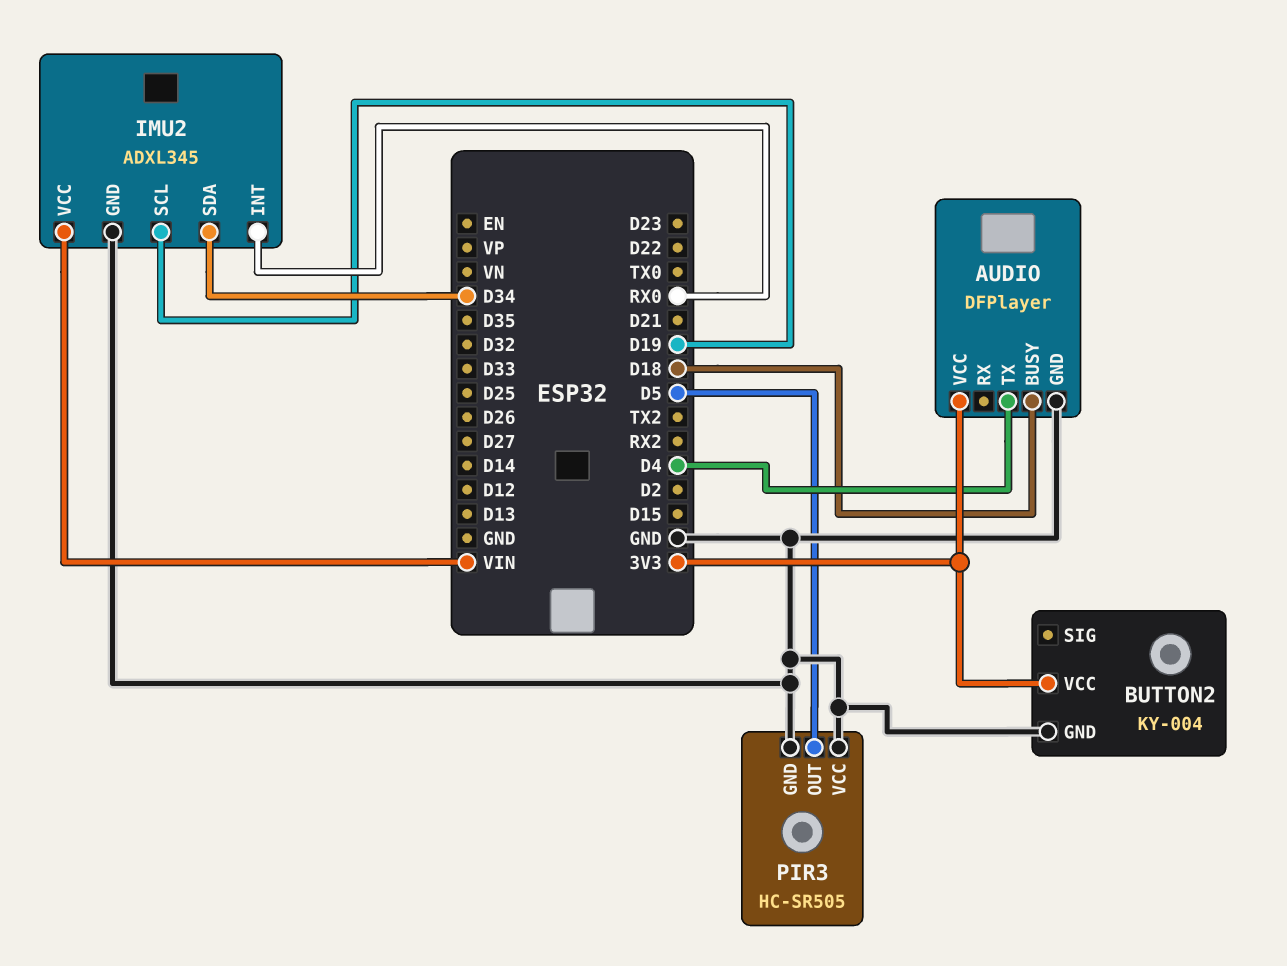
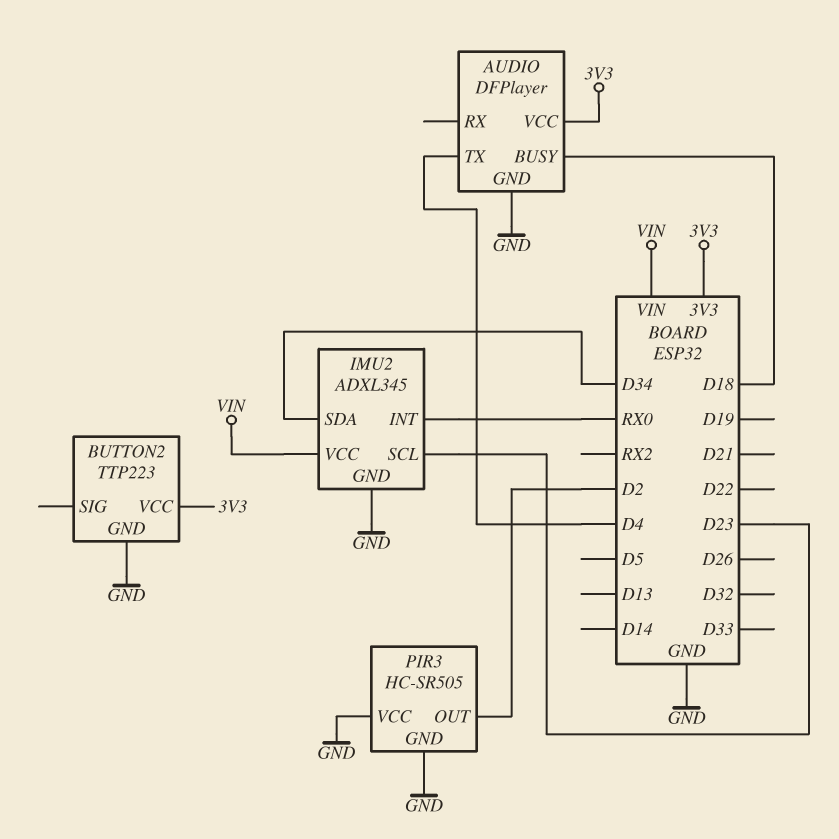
BUTTON2: KY-004 -> TTP223
IMU2 pin SCL: D19 -> D23
PIR3 pin OUT: D5 -> D2

